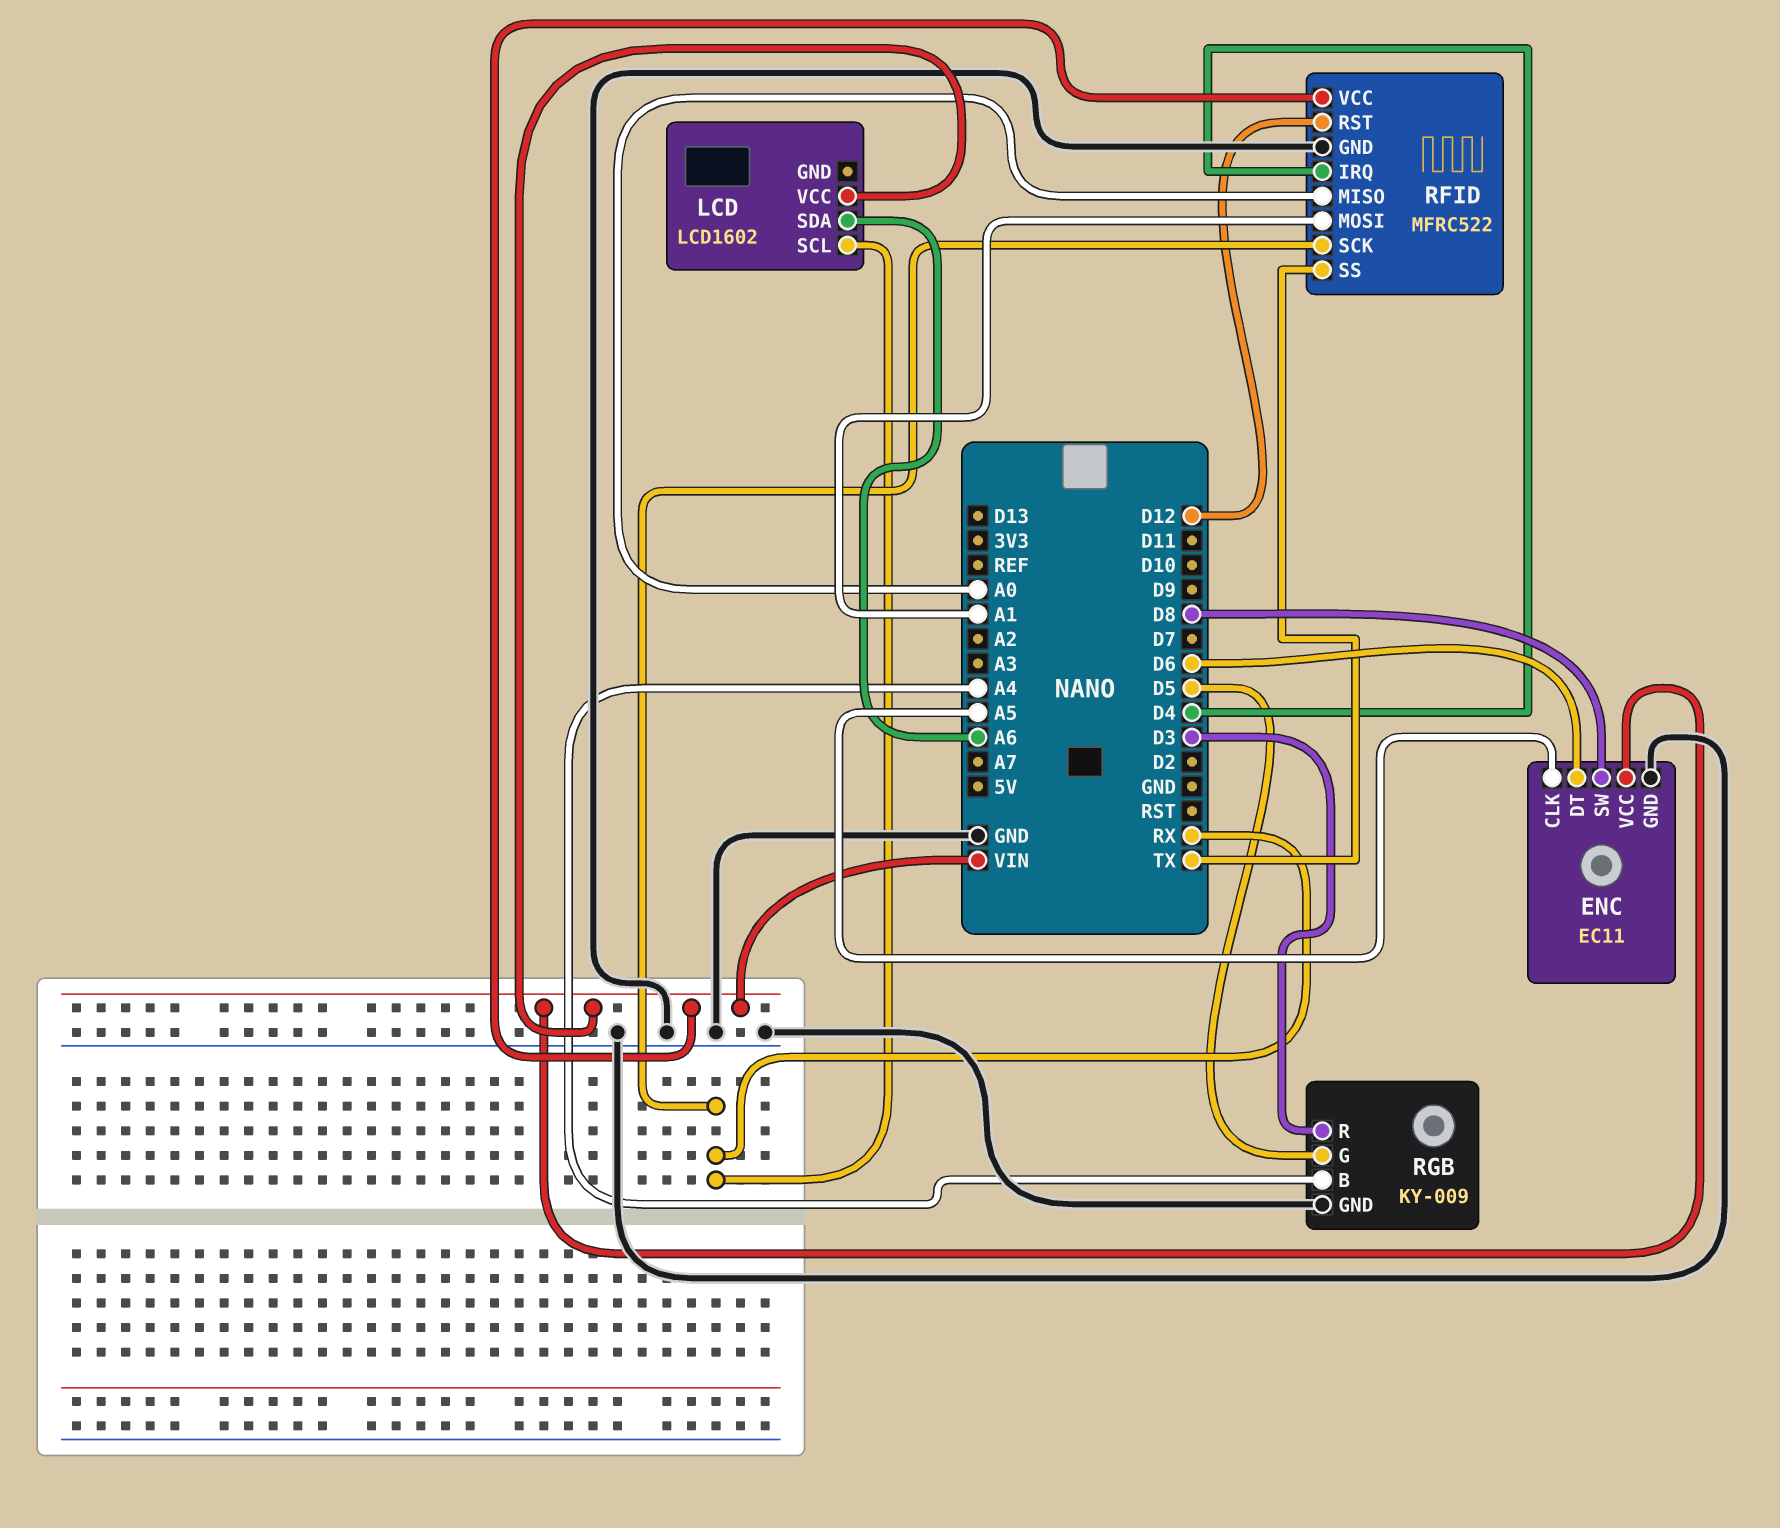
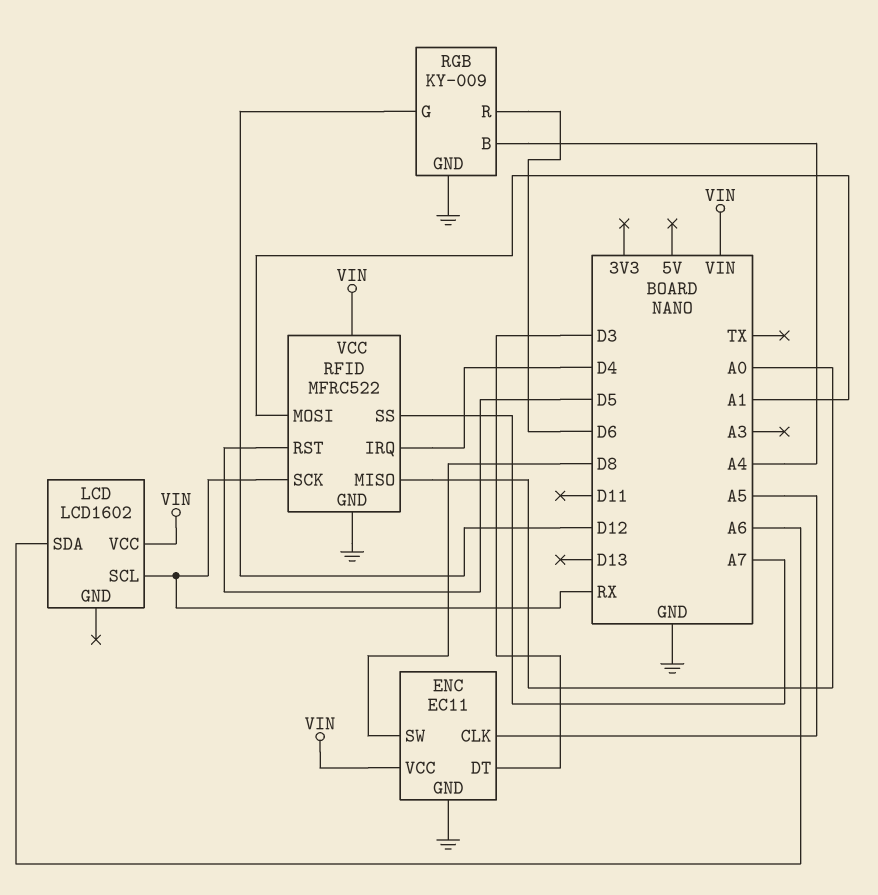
ENC pin DT: D6 -> D3
RFID pin RST: D12 -> D5
RFID pin SS: TX -> A7
RGB pin G: D5 -> D12
RGB pin R: D3 -> D6

